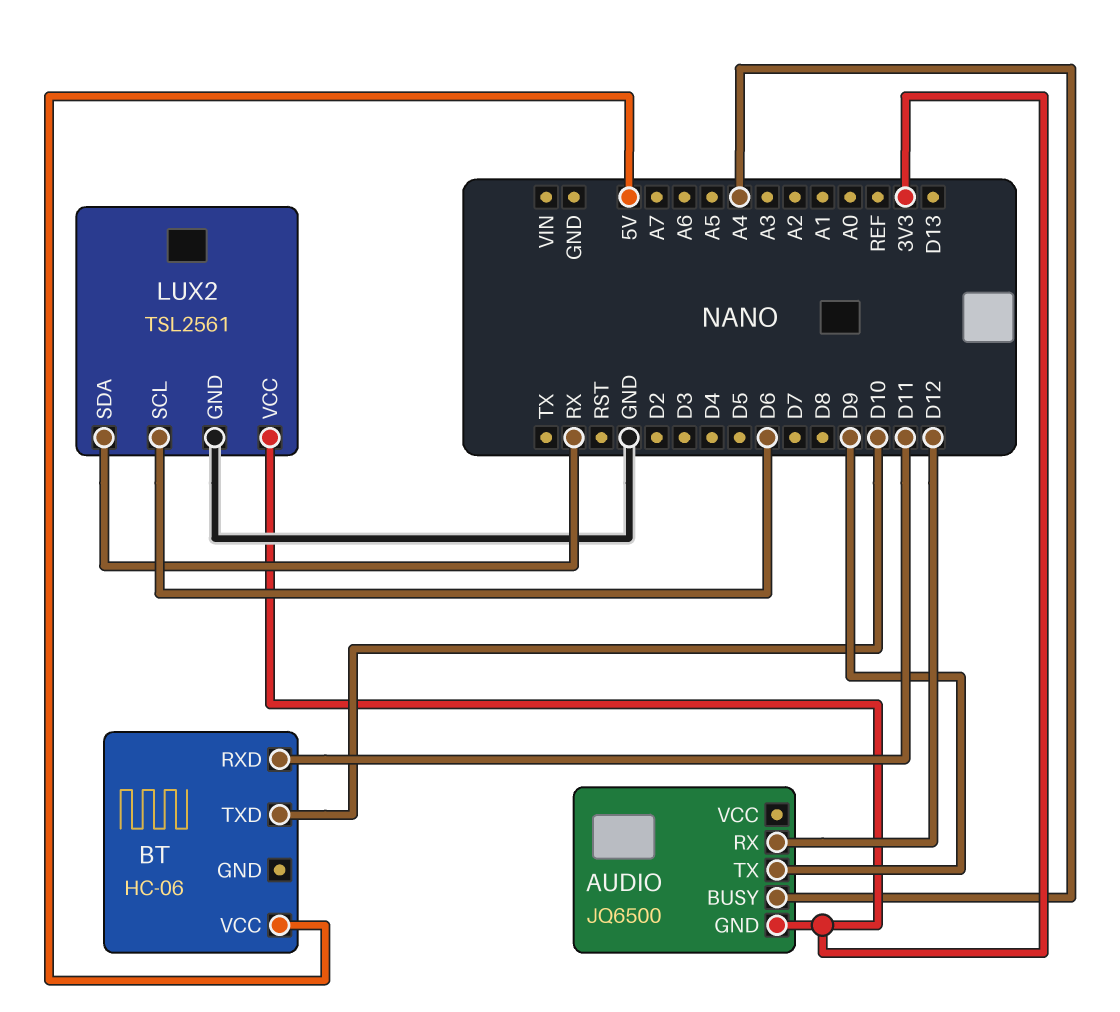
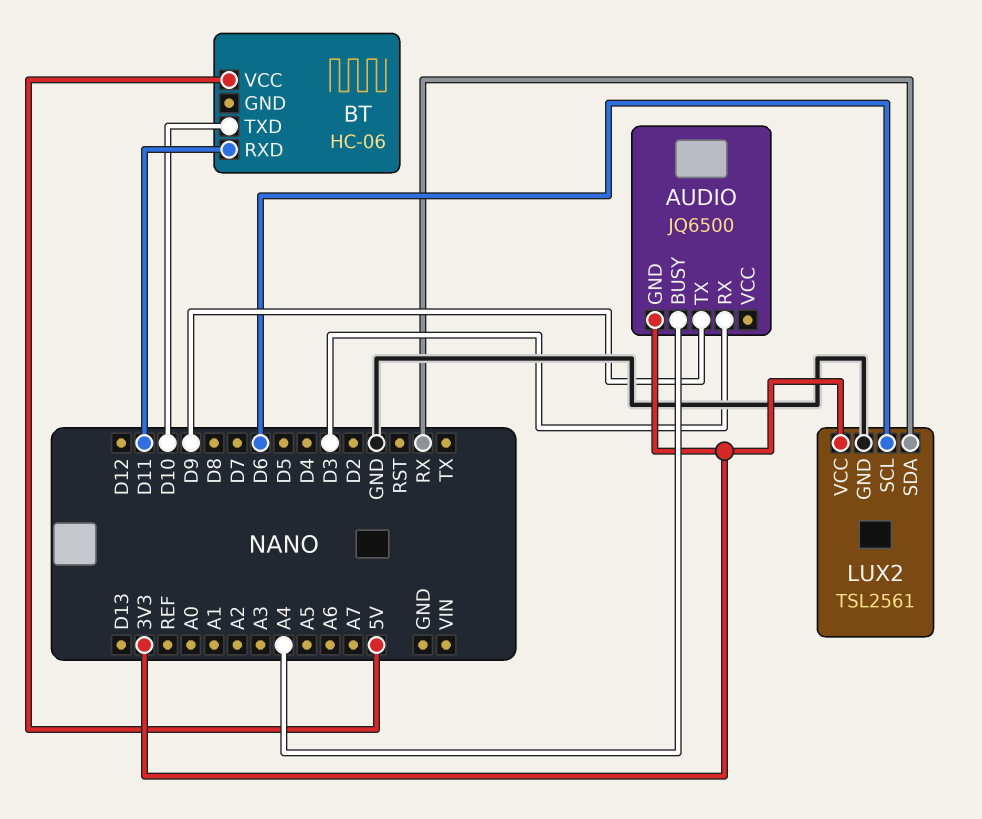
AUDIO pin RX: D12 -> D3

